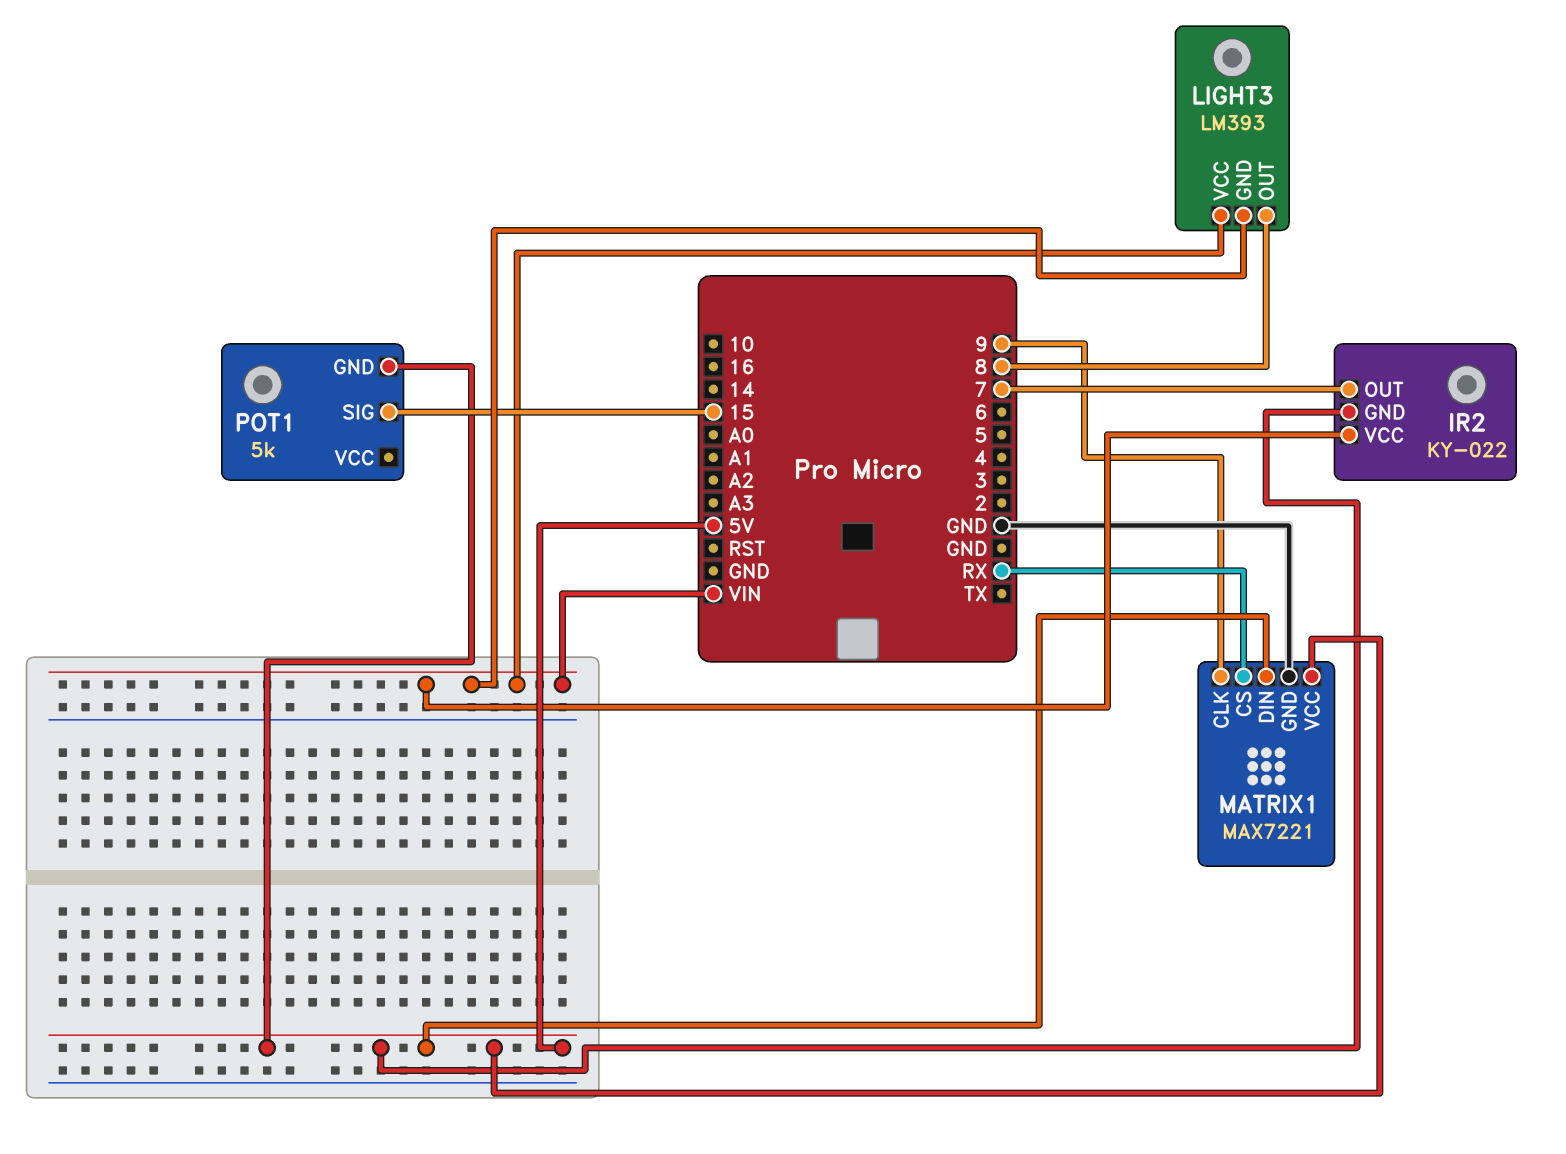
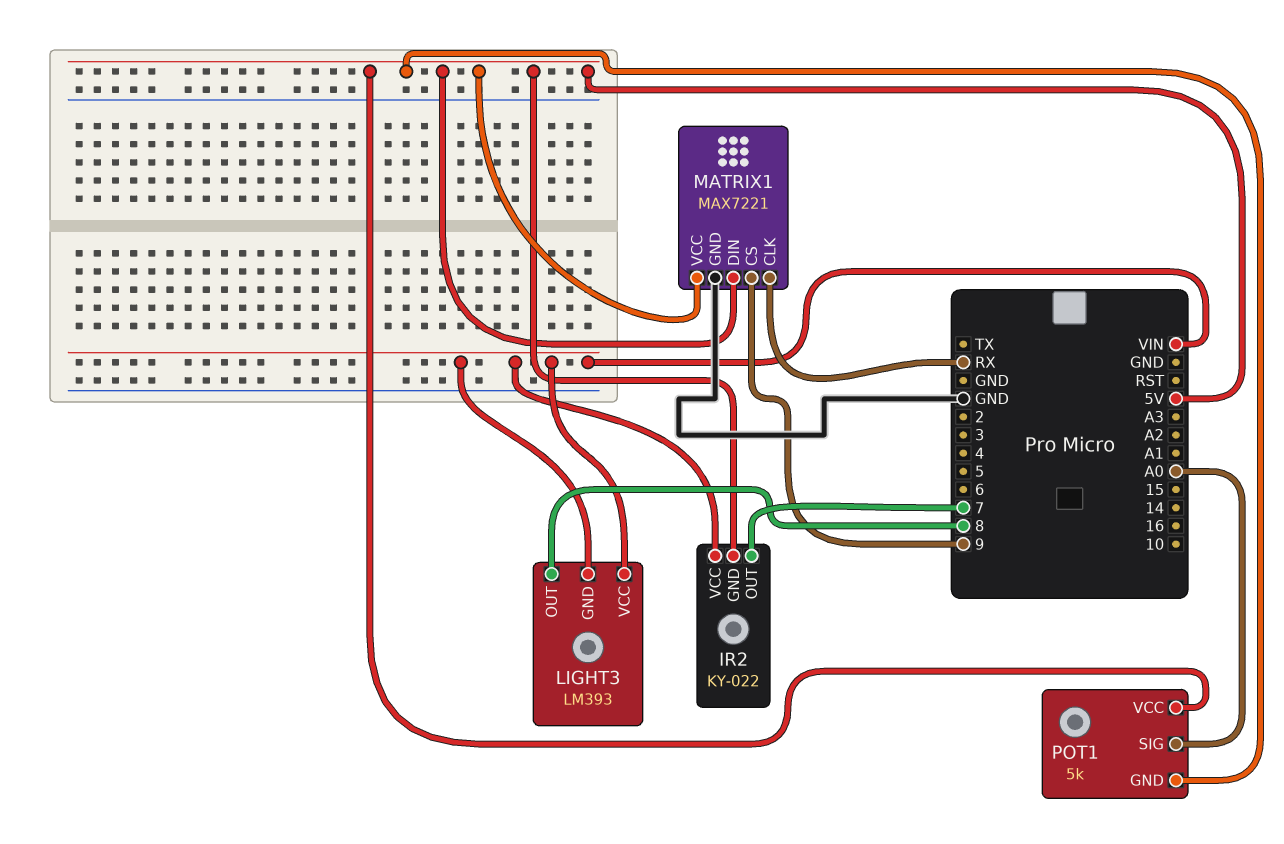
MATRIX1 pin CLK: 9 -> RX
MATRIX1 pin CS: RX -> 9
POT1 pin SIG: 15 -> A0
POT1 pin VCC: none -> 5V

